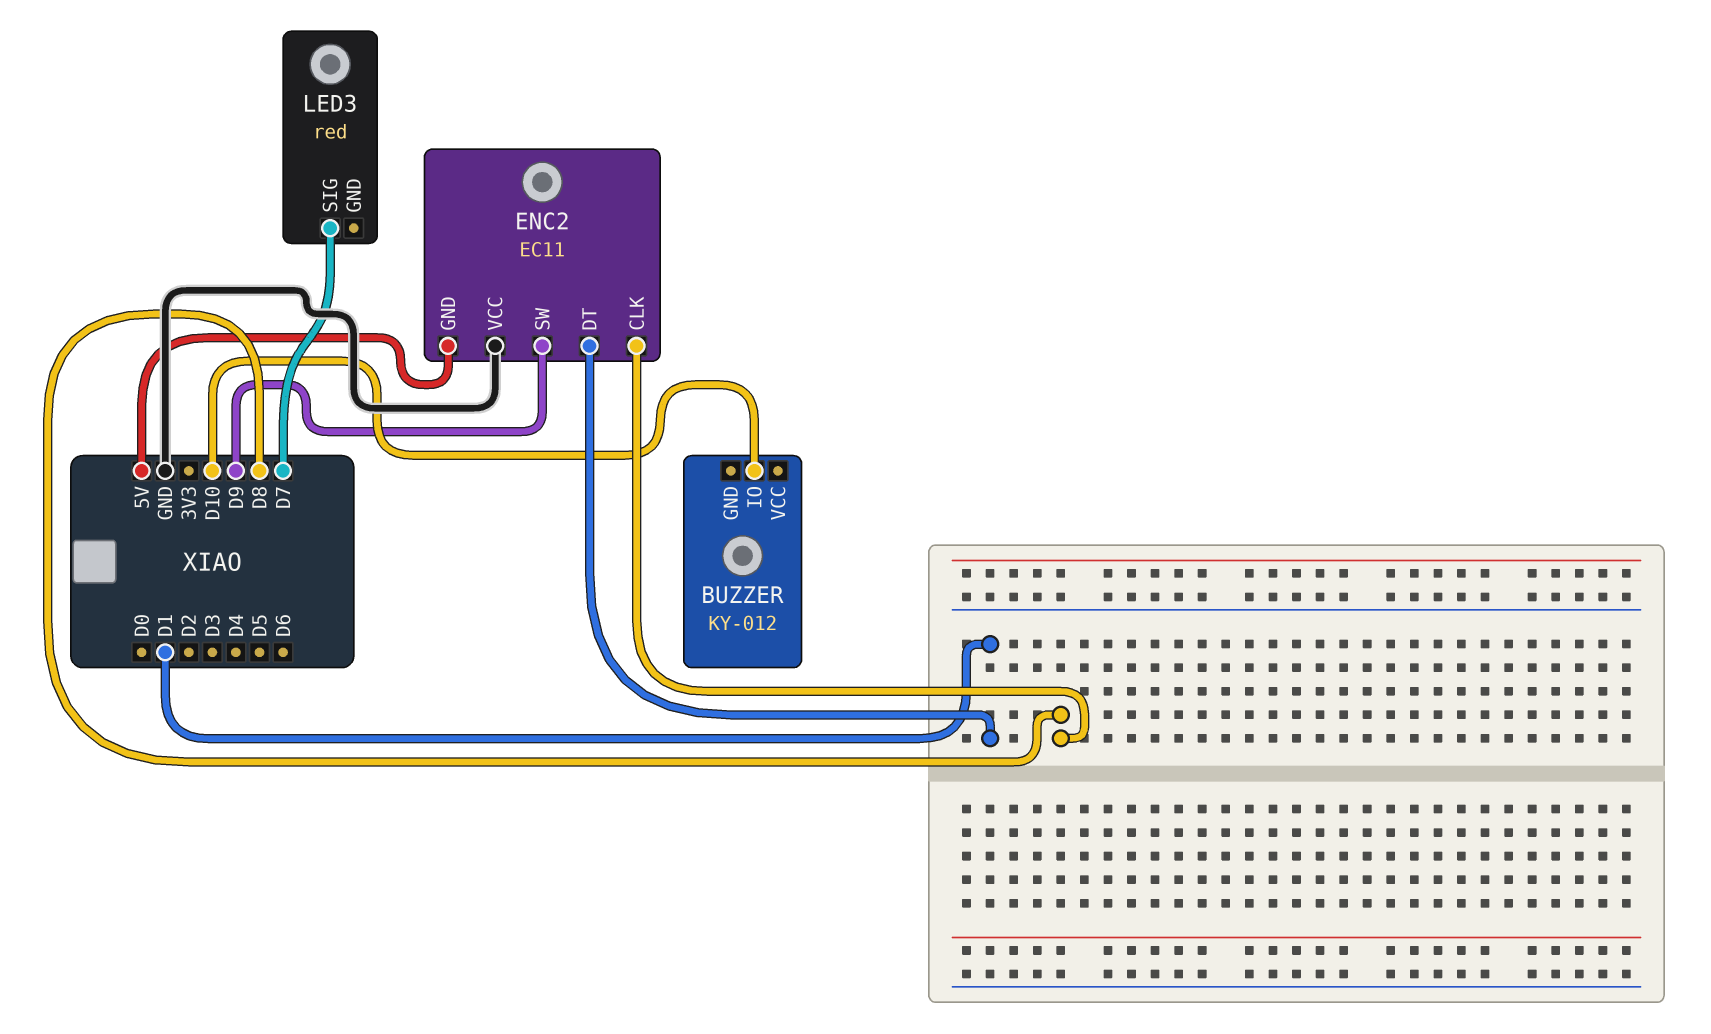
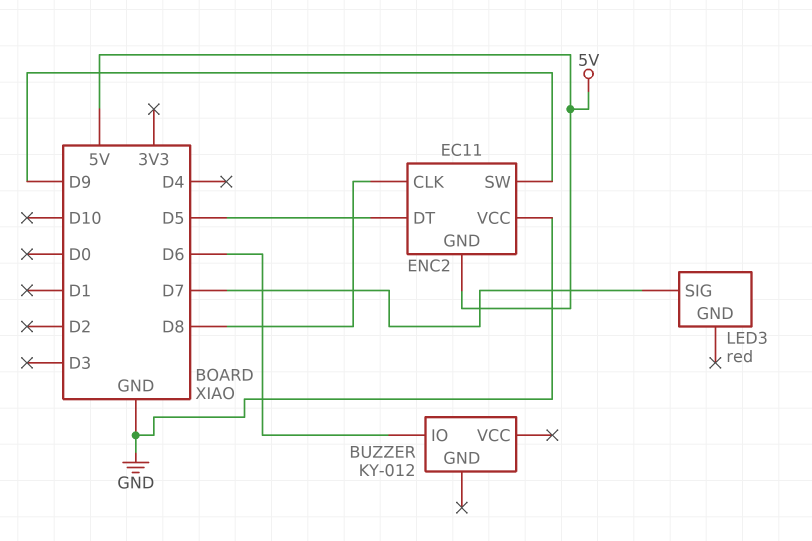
BUZZER pin IO: D10 -> D6
ENC2 pin DT: D1 -> D5

